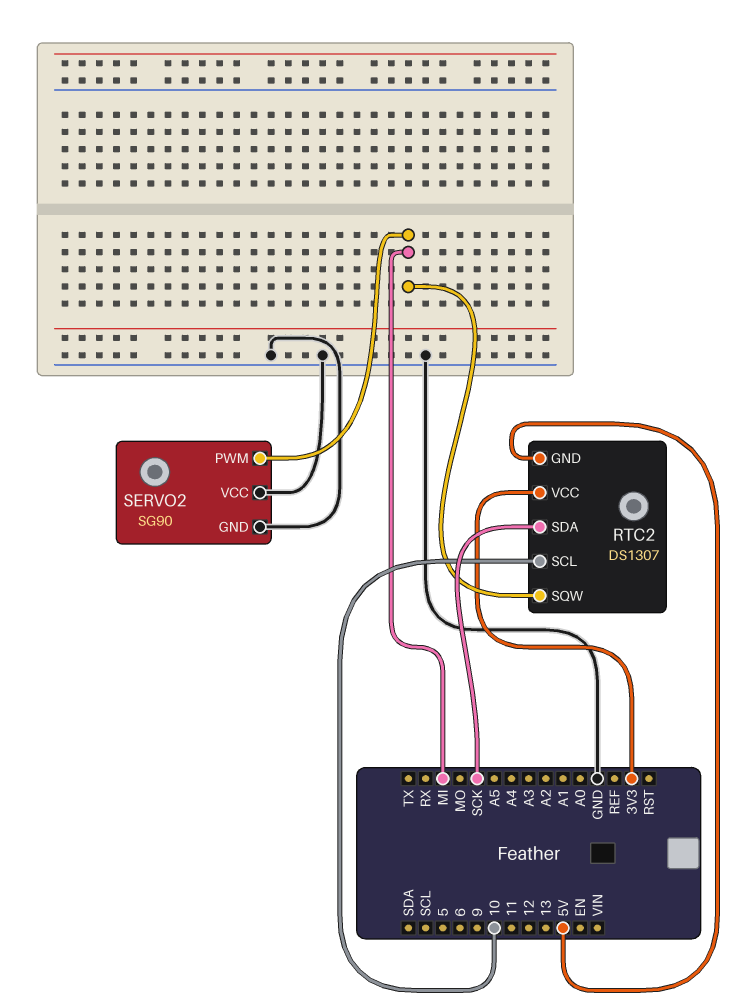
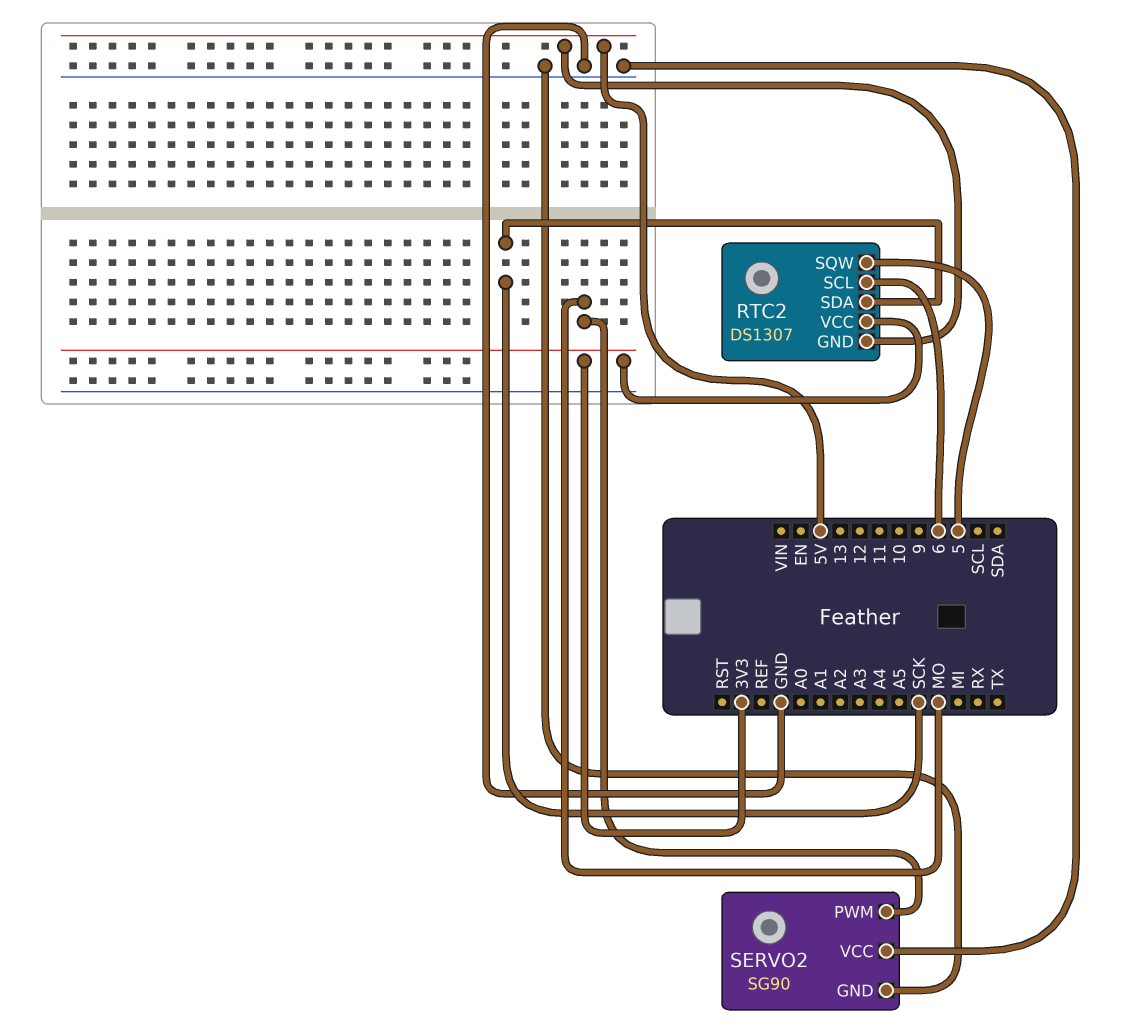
RTC2 pin SCL: 10 -> 6
RTC2 pin SQW: MI -> 5
SERVO2 pin PWM: MI -> MO

